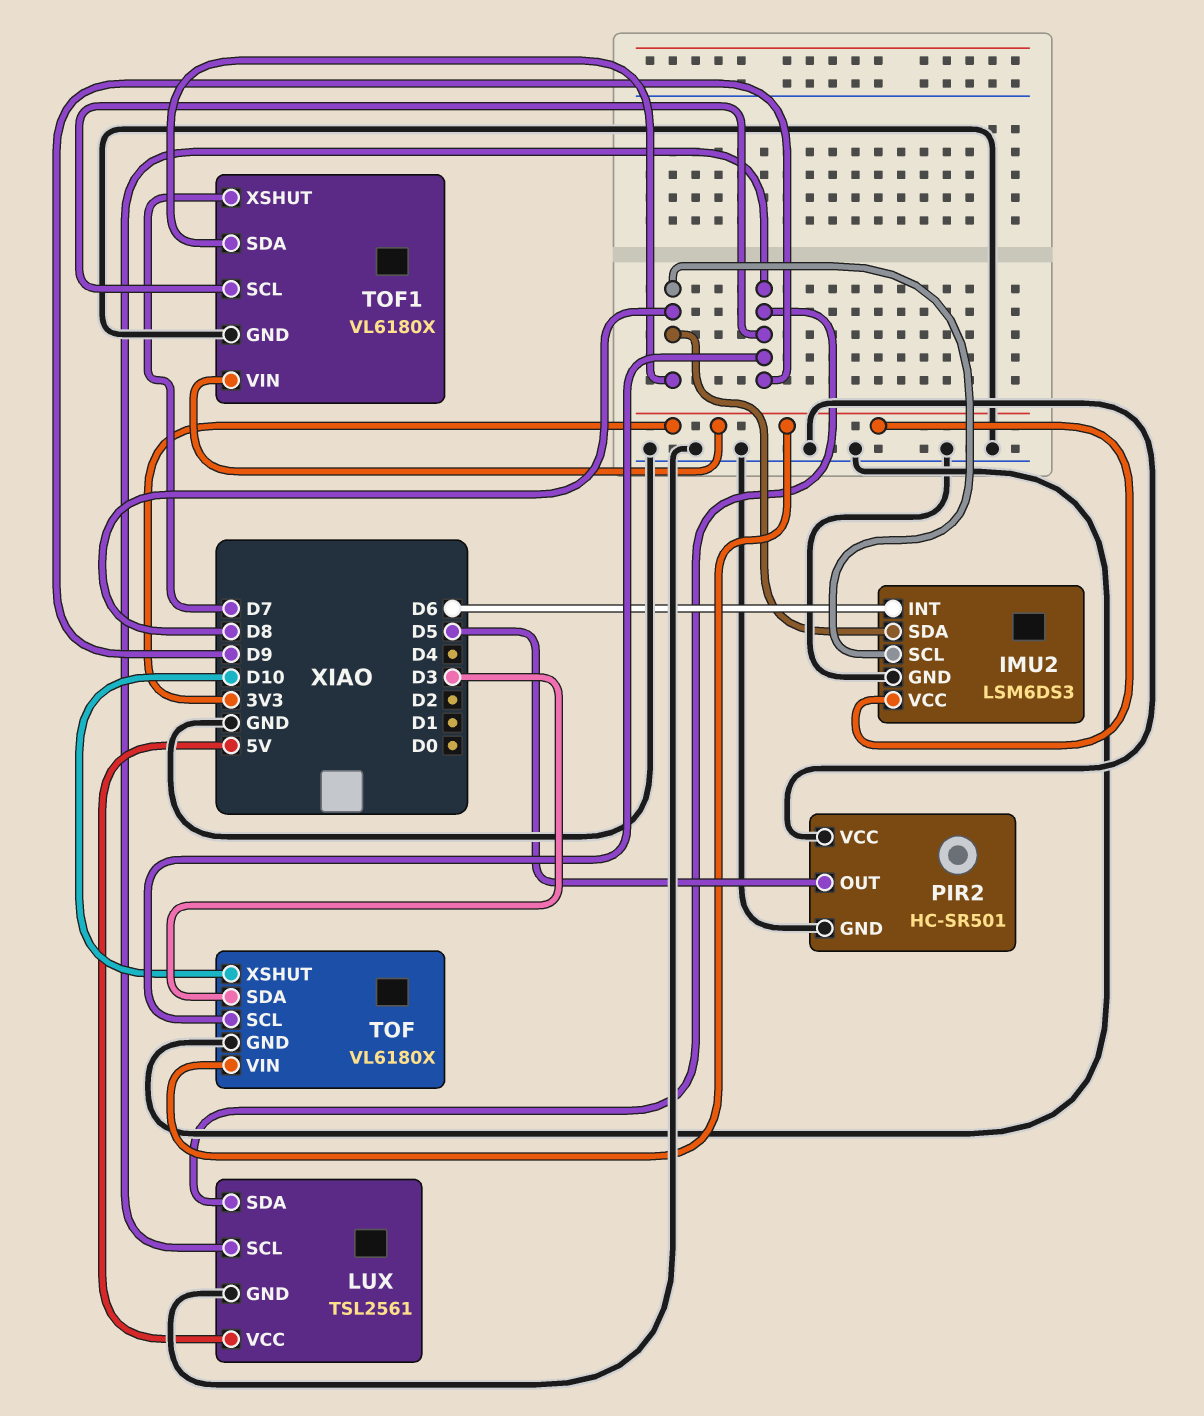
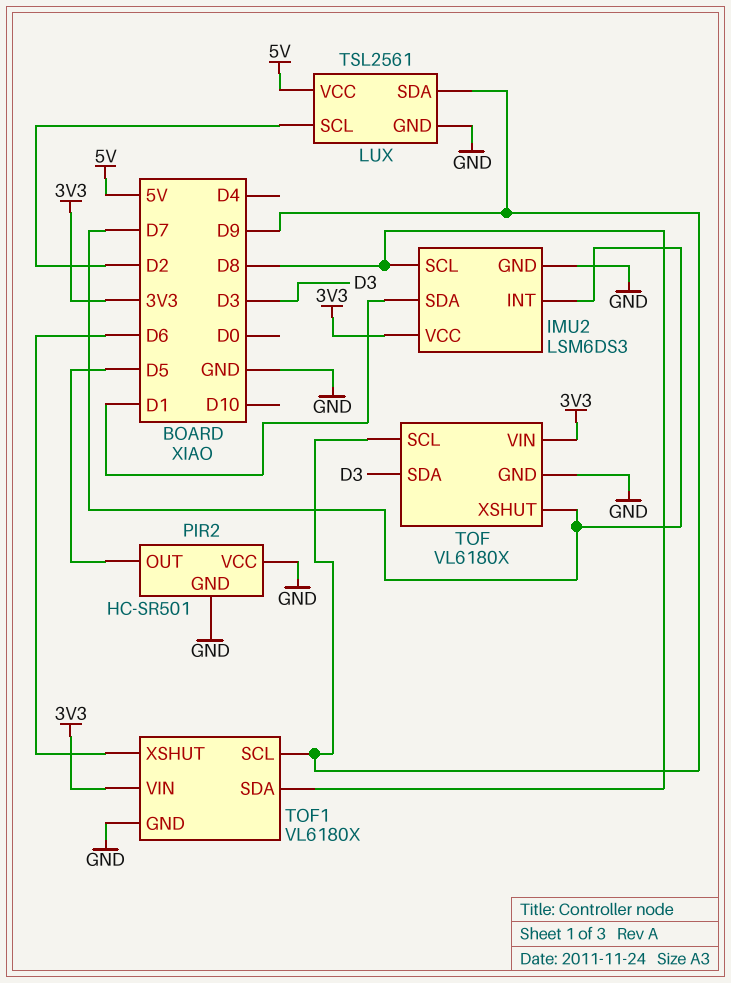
IMU2 pin INT: D6 -> D7
IMU2 pin SDA: D8 -> D1
LUX pin SCL: D9 -> D2
TOF pin XSHUT: D10 -> D7
TOF1 pin XSHUT: D7 -> D6

